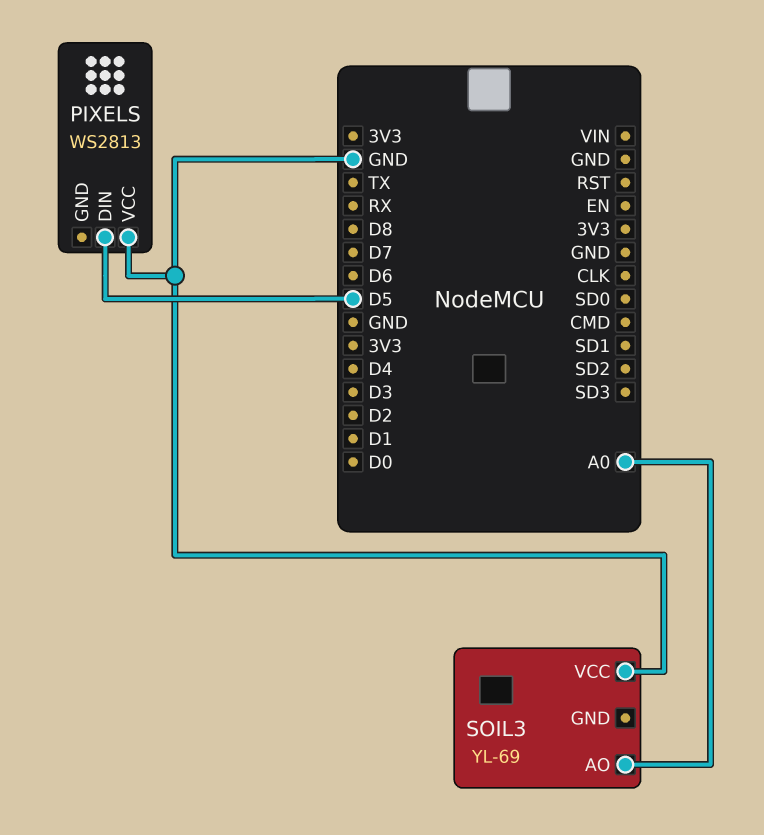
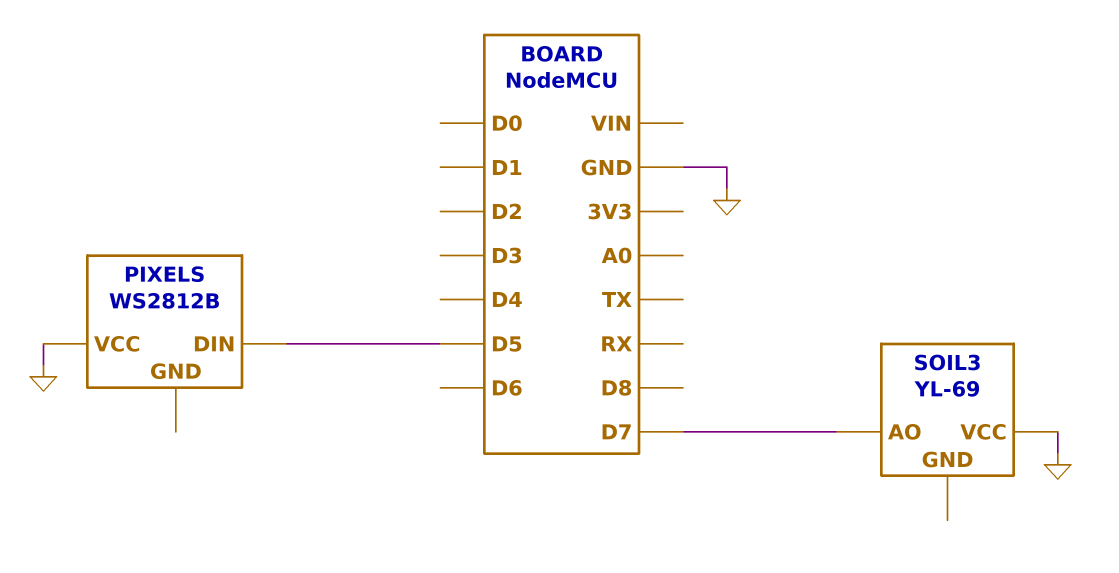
PIXELS: WS2813 -> WS2812B
SOIL3 pin AO: A0 -> D7

